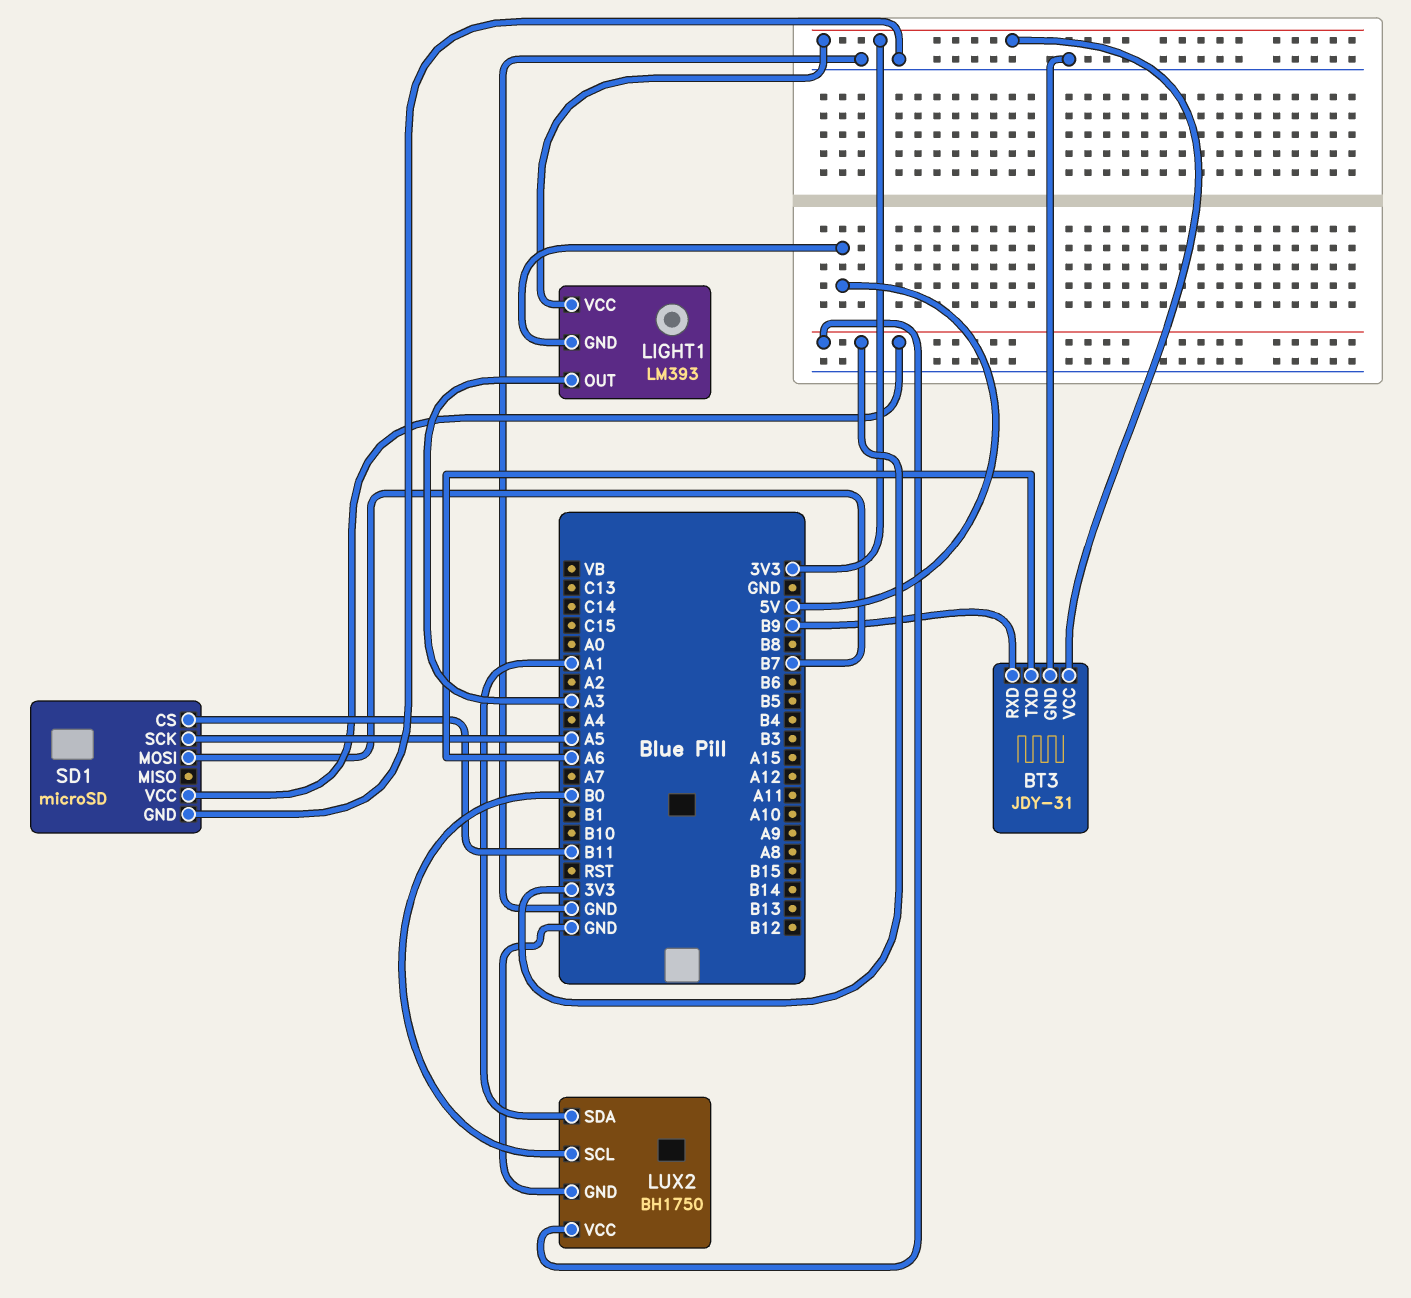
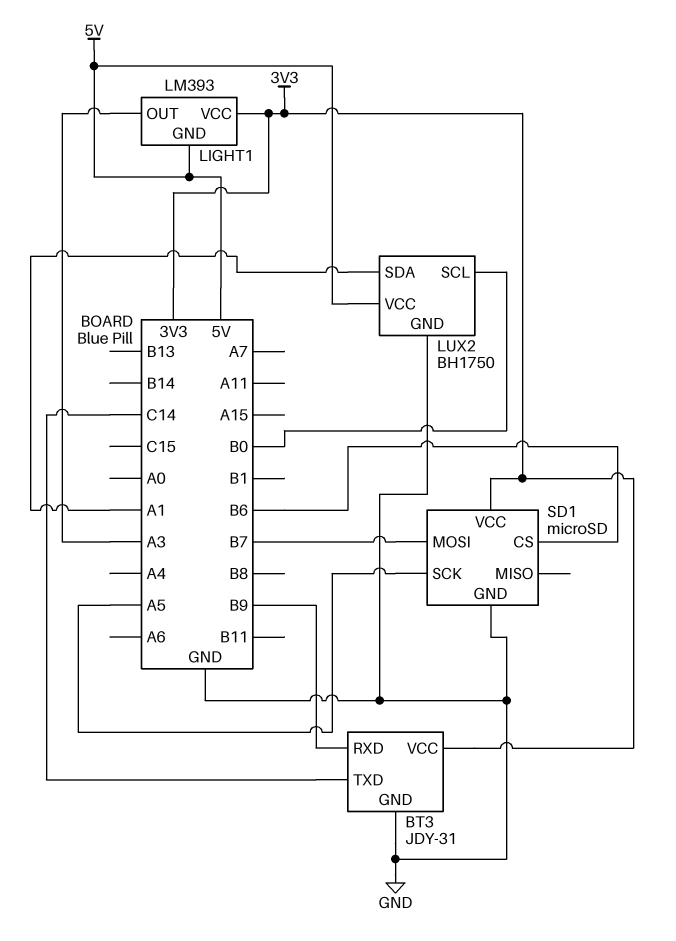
BT3 pin TXD: A6 -> C14
LUX2 pin VCC: 3V3 -> 5V
SD1 pin CS: B11 -> B6

